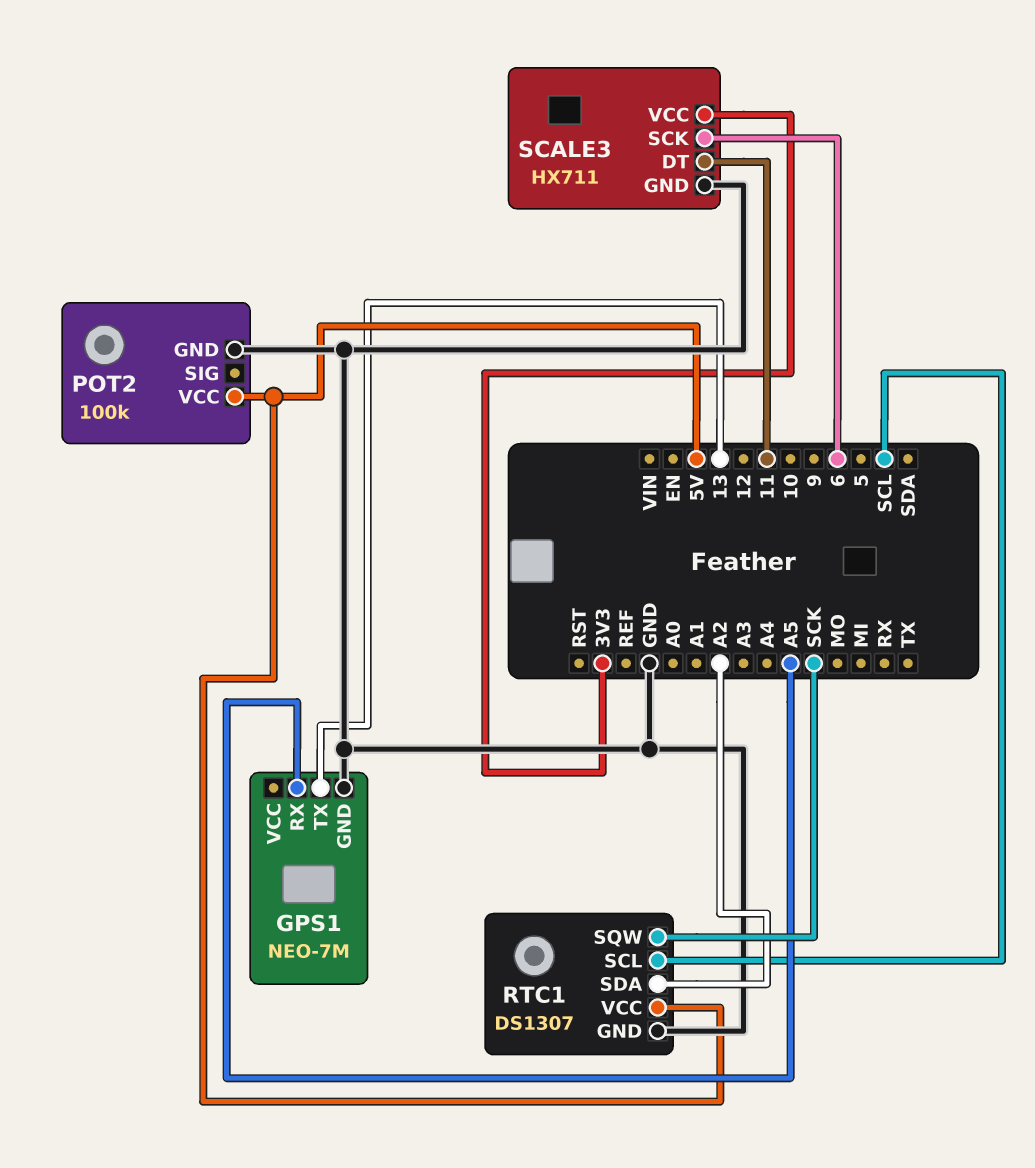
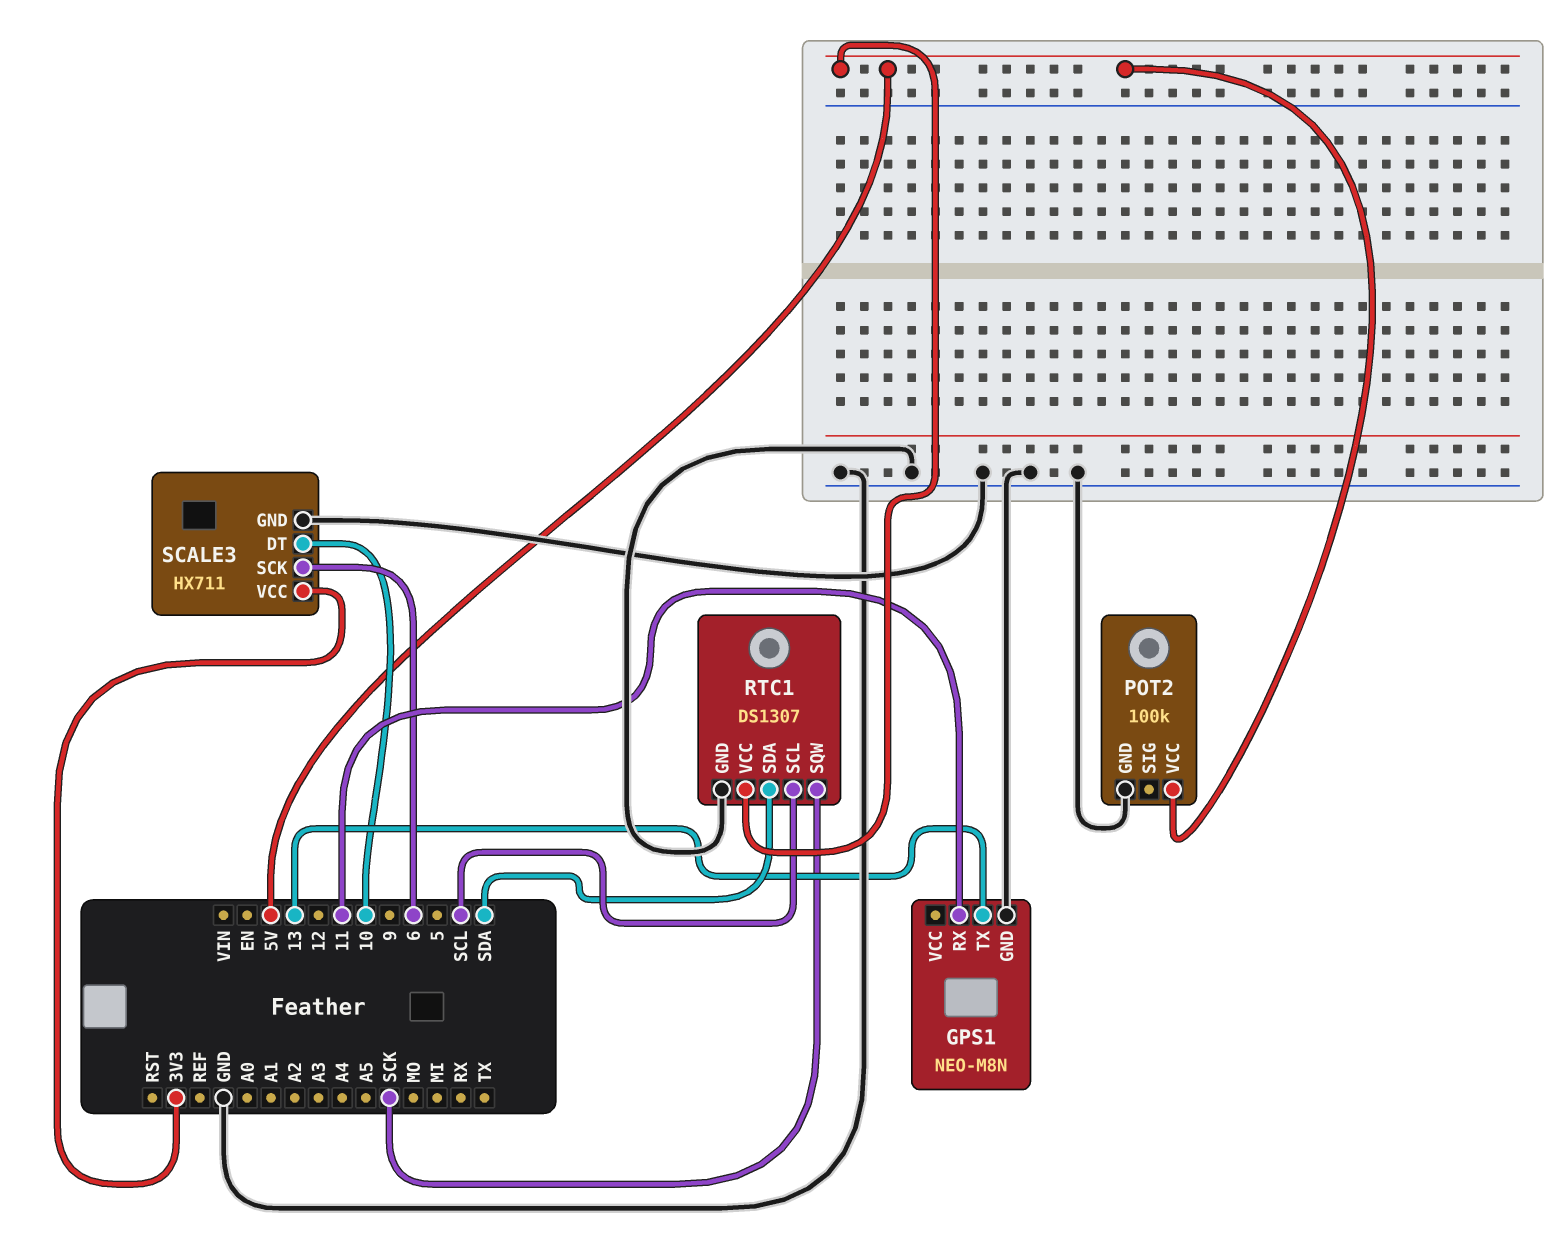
GPS1: NEO-7M -> NEO-M8N
GPS1 pin RX: A5 -> 11
RTC1 pin SDA: A2 -> SDA
SCALE3 pin DT: 11 -> 10

